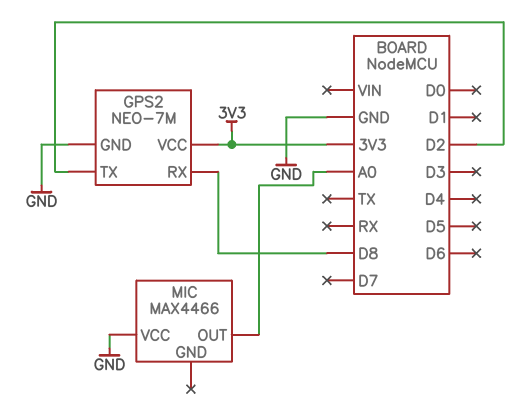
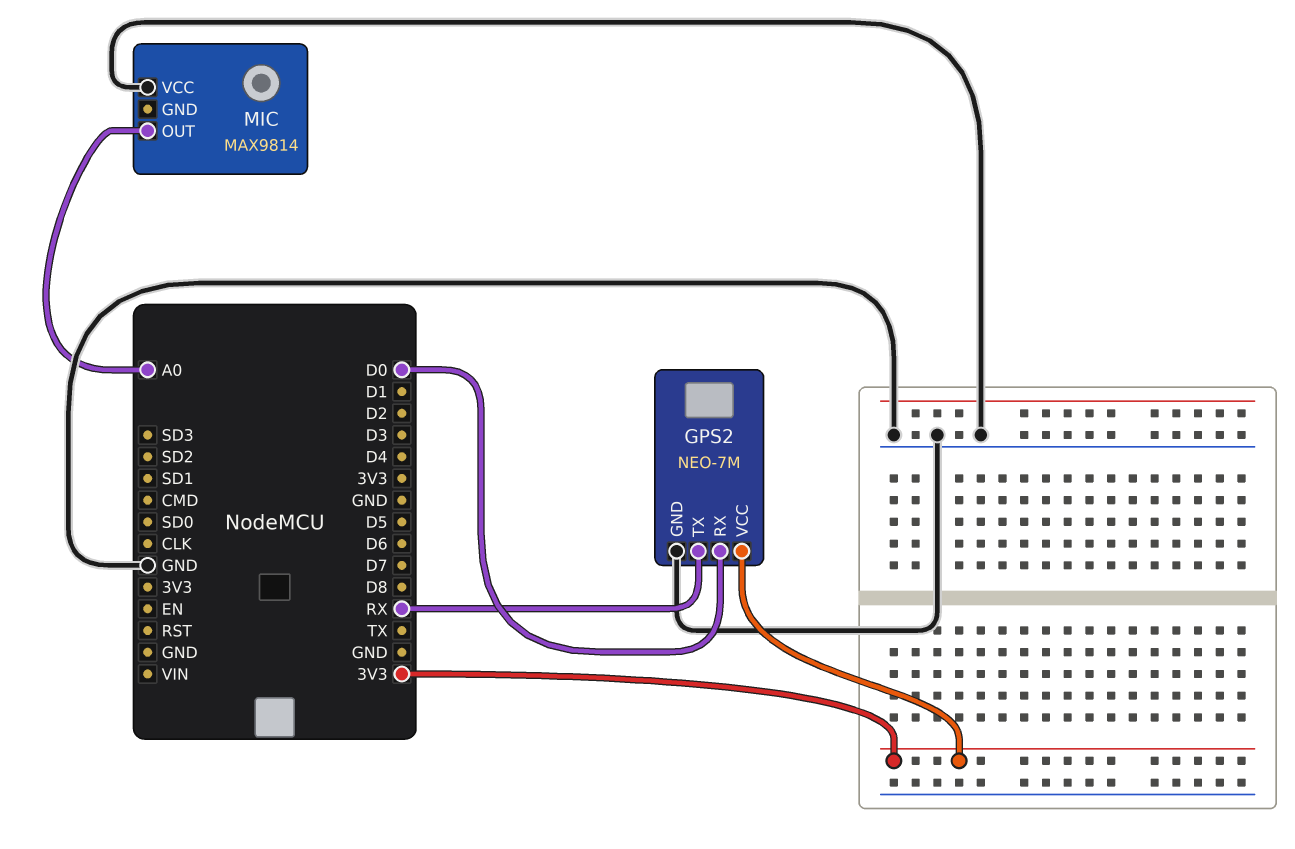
GPS2 pin RX: D8 -> D0
GPS2 pin TX: D2 -> RX
MIC: MAX4466 -> MAX9814

